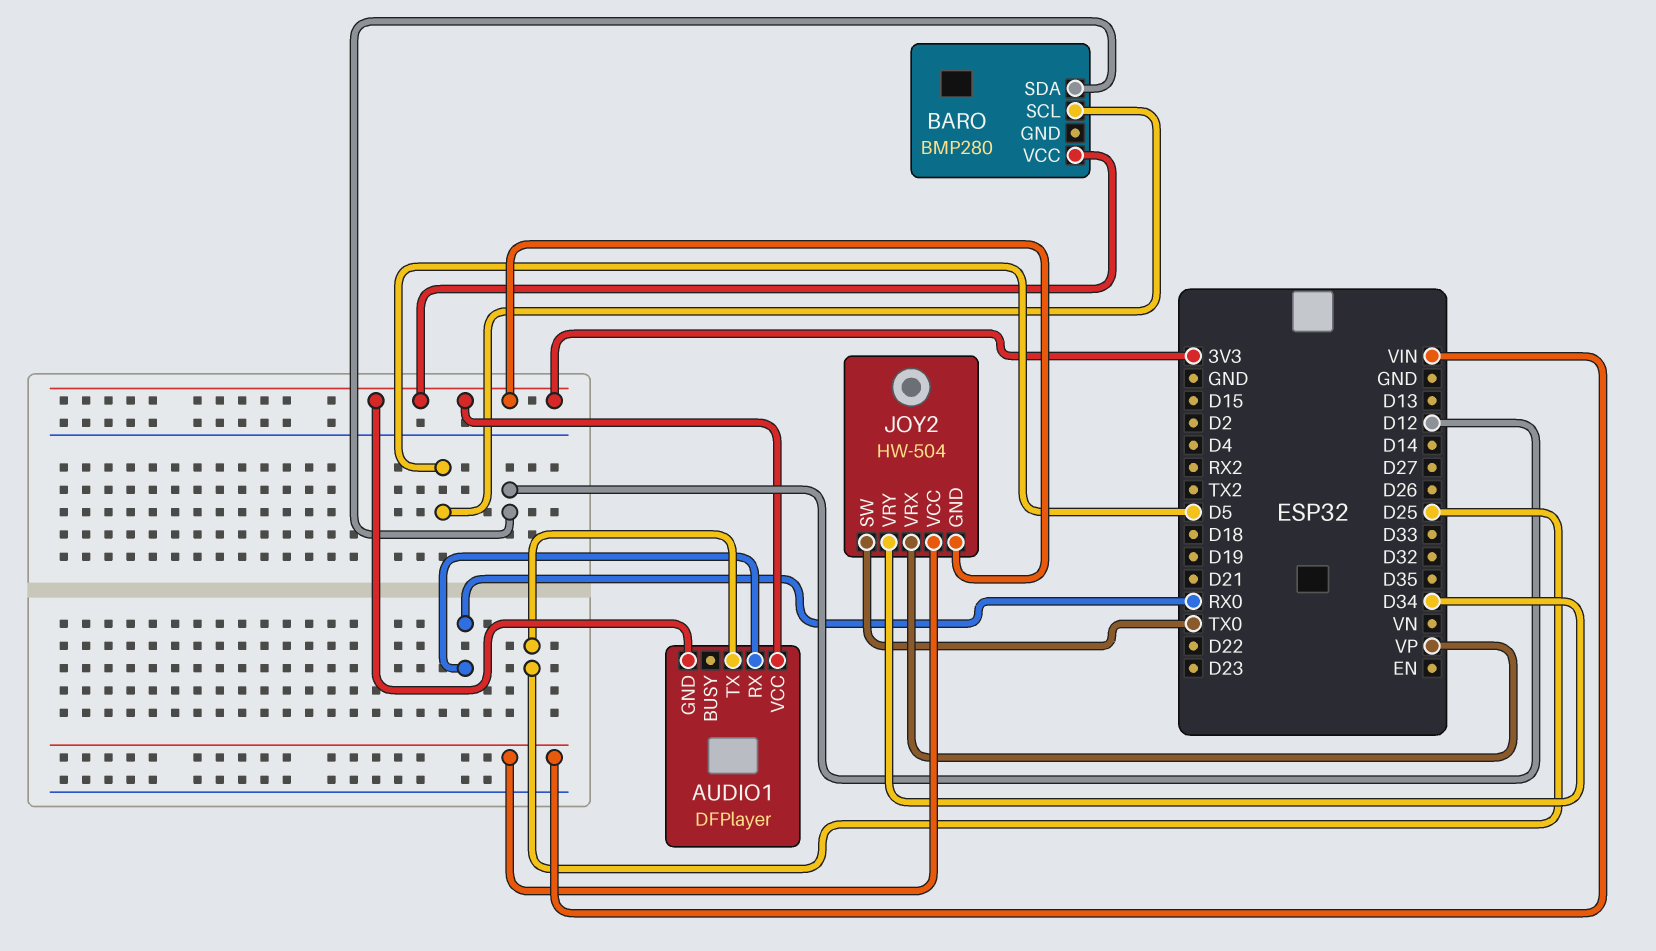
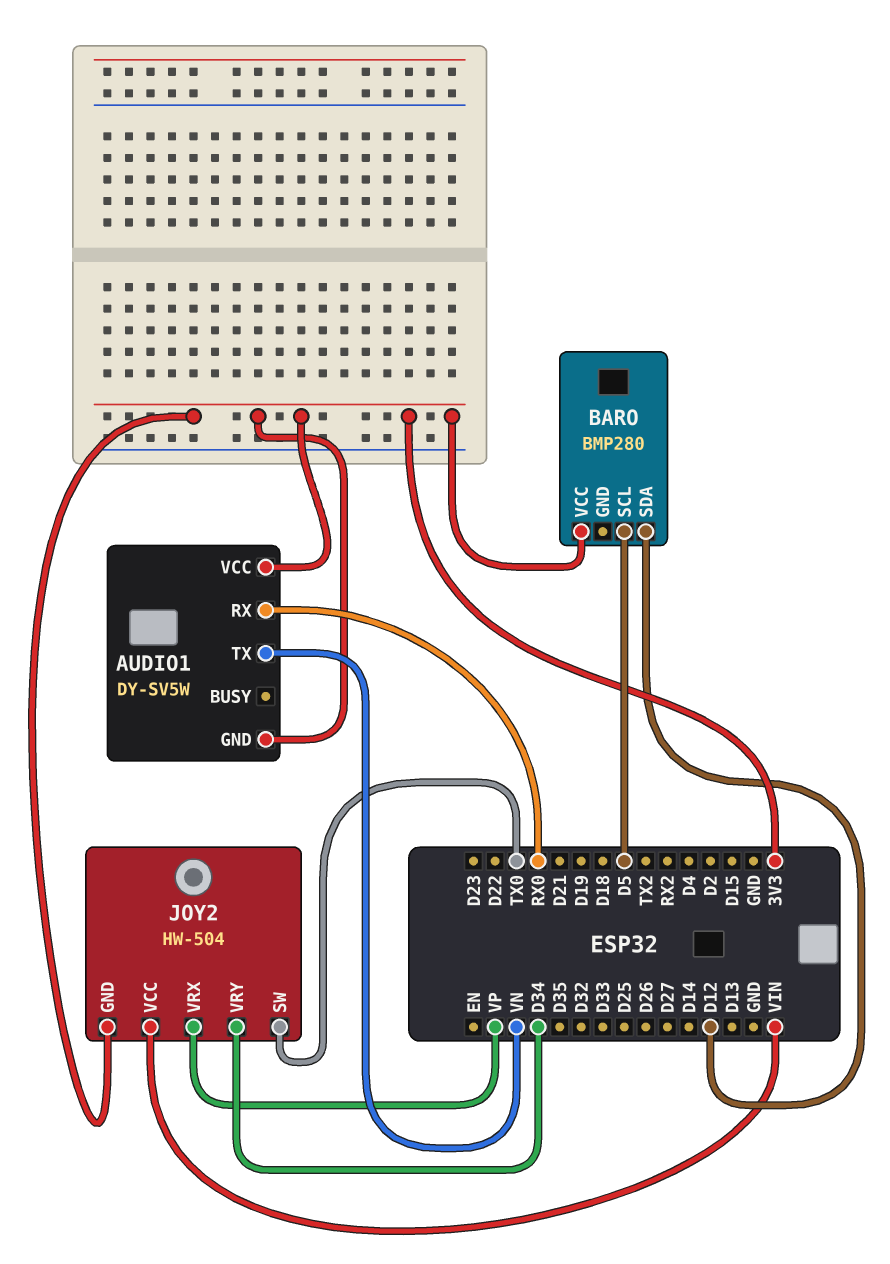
AUDIO1: DFPlayer -> DY-SV5W
AUDIO1 pin TX: D25 -> VN

